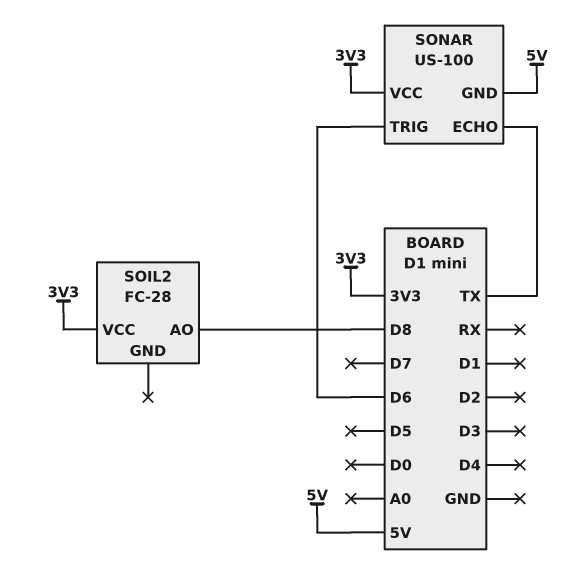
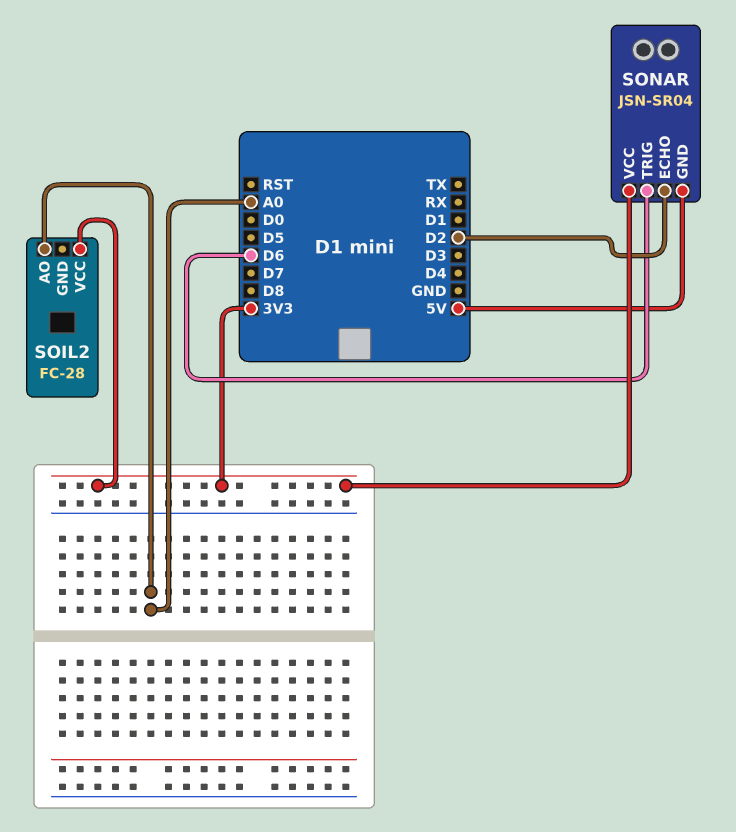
SOIL2 pin AO: D8 -> A0
SONAR: US-100 -> JSN-SR04
SONAR pin ECHO: TX -> D2

